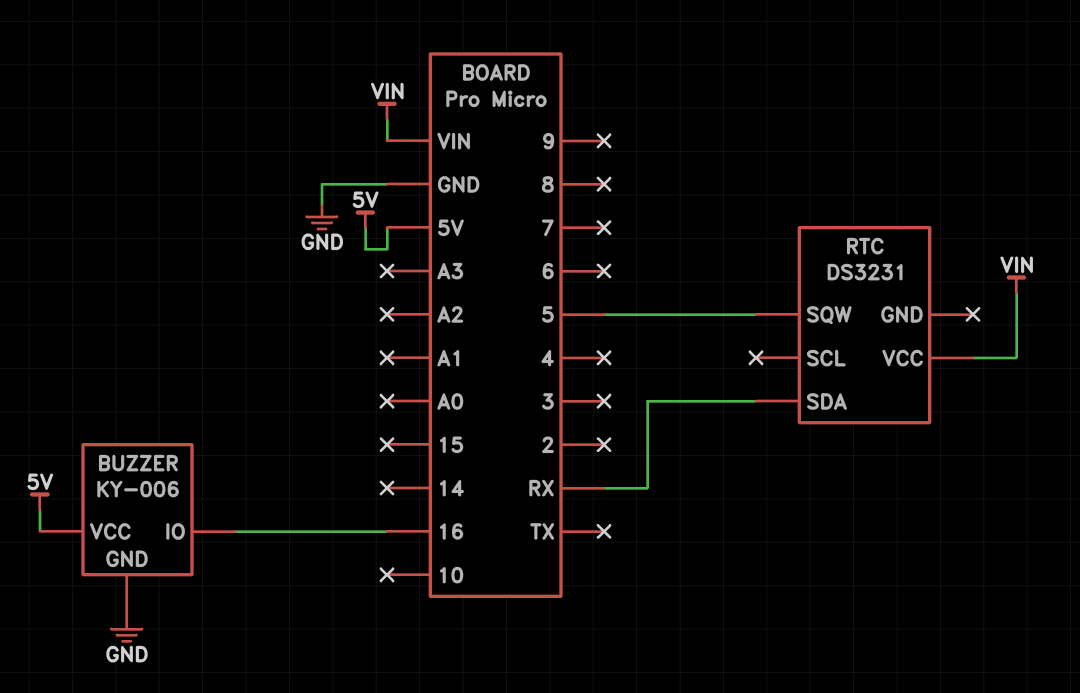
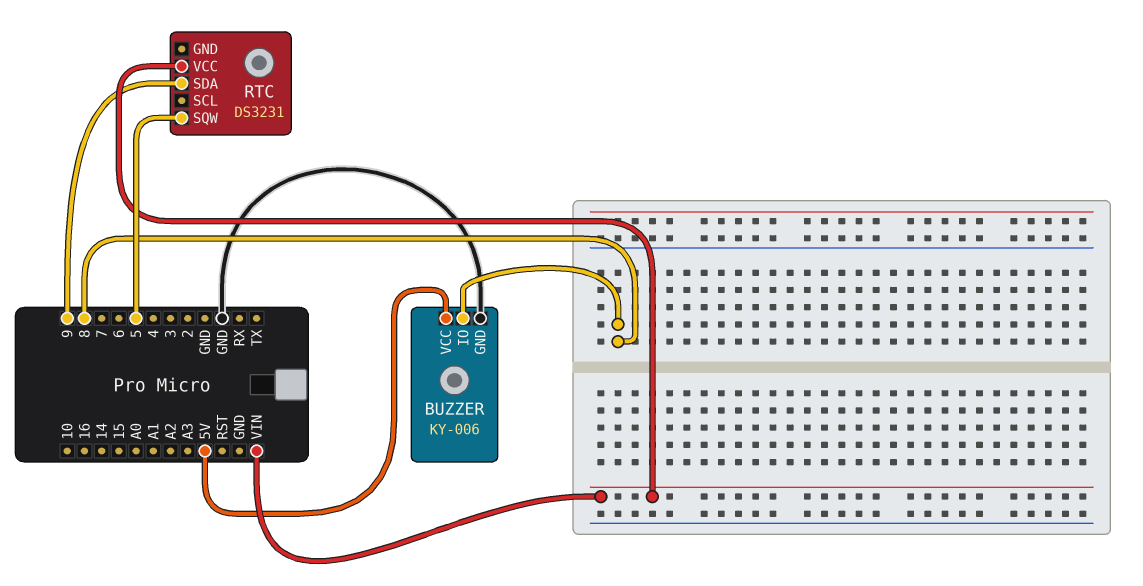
BUZZER pin IO: 16 -> 8
RTC pin SDA: RX -> 9

